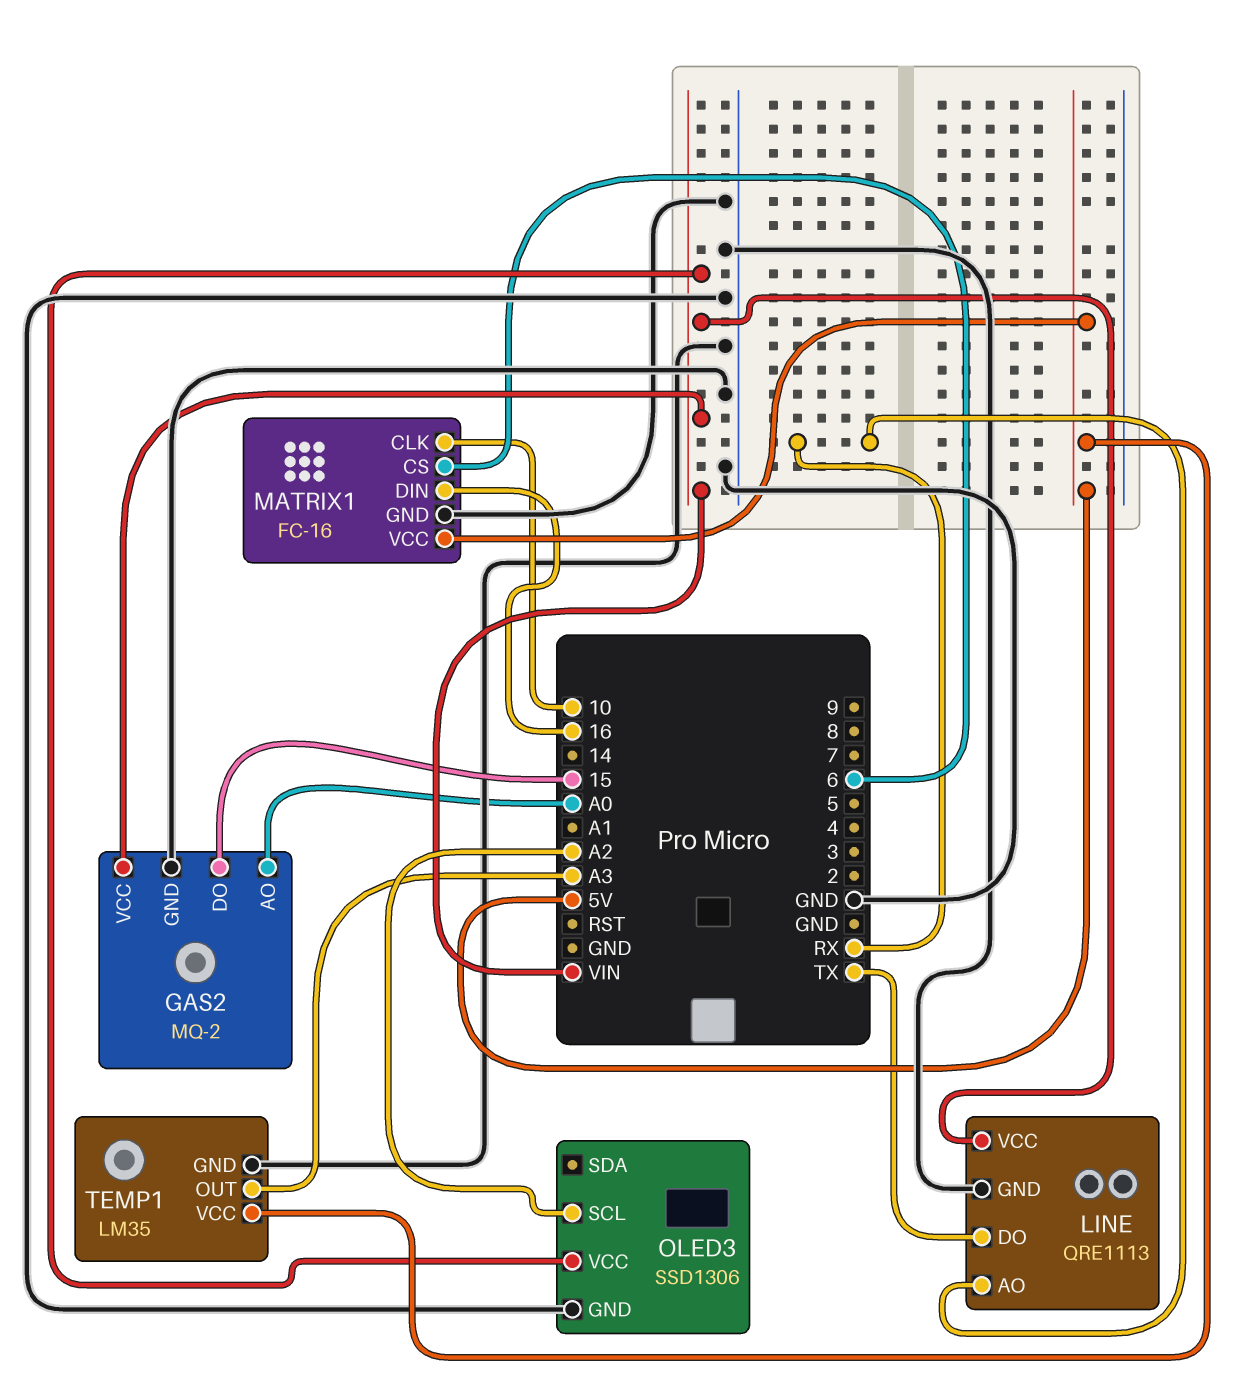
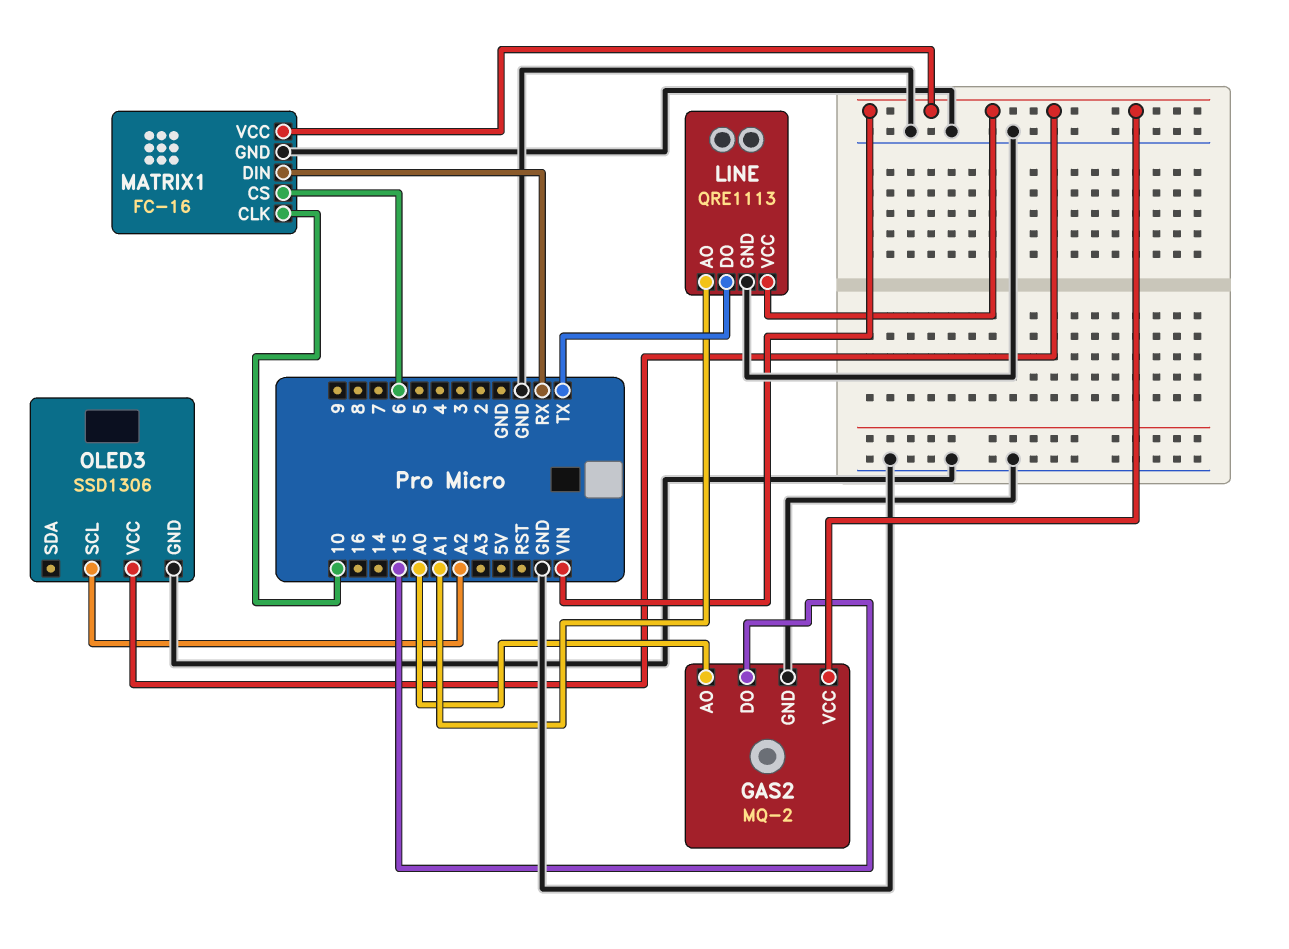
LINE pin AO: RX -> A1
MATRIX1 pin DIN: 16 -> RX
MATRIX1 pin VCC: 5V -> VIN
TEMP1: LM35 -> none
TEMP1 pin GND: GND -> none
TEMP1 pin OUT: A3 -> none
TEMP1 pin VCC: 5V -> none

